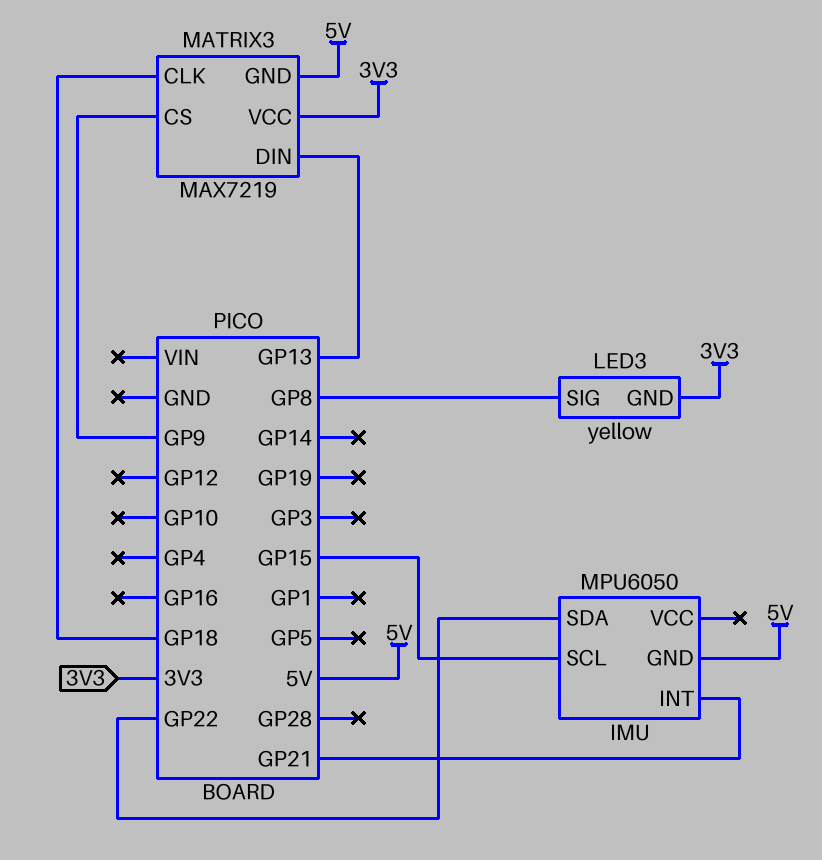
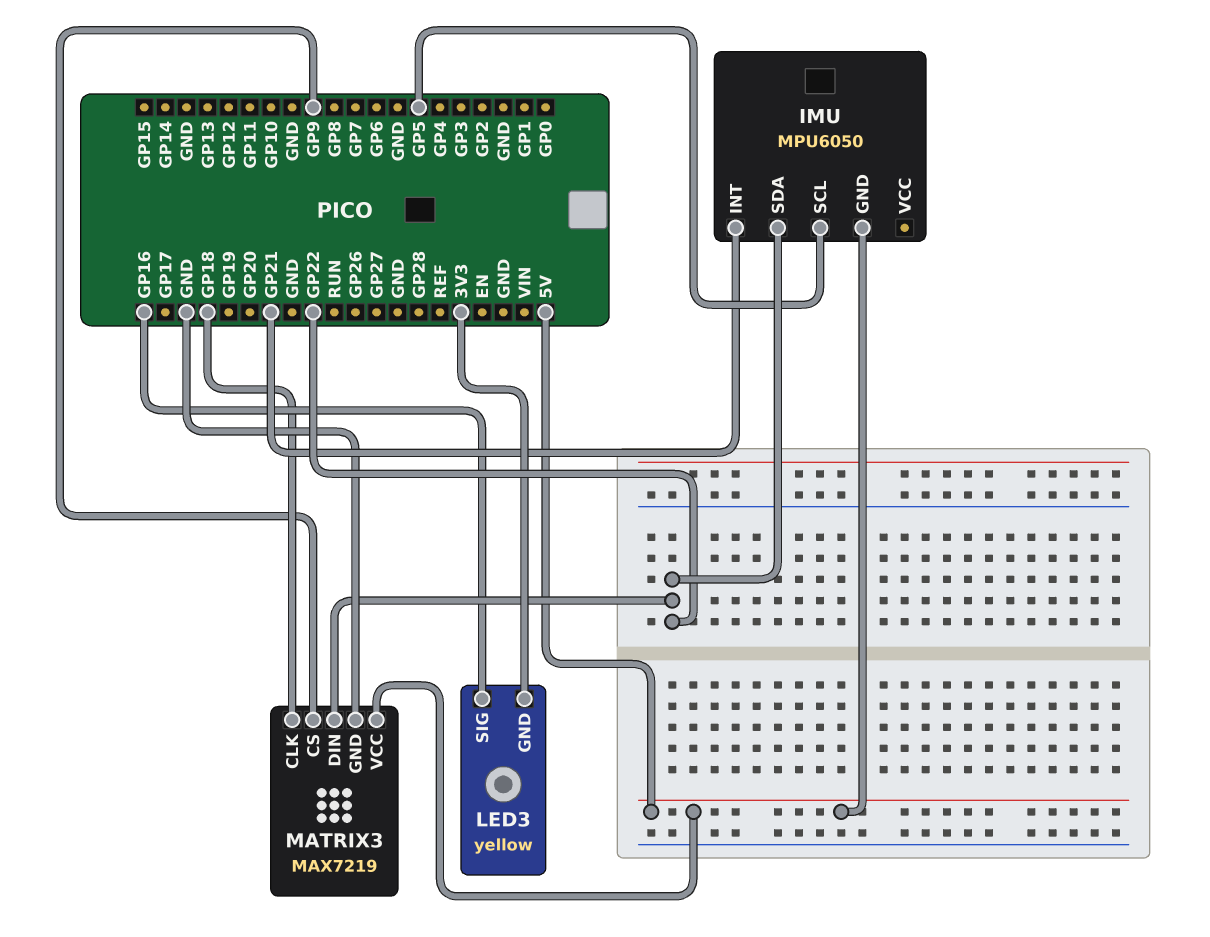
IMU pin SCL: GP15 -> GP5
LED3 pin SIG: GP8 -> GP16
MATRIX3 pin DIN: GP13 -> GP22
MATRIX3 pin GND: 5V -> GND
MATRIX3 pin VCC: 3V3 -> 5V

